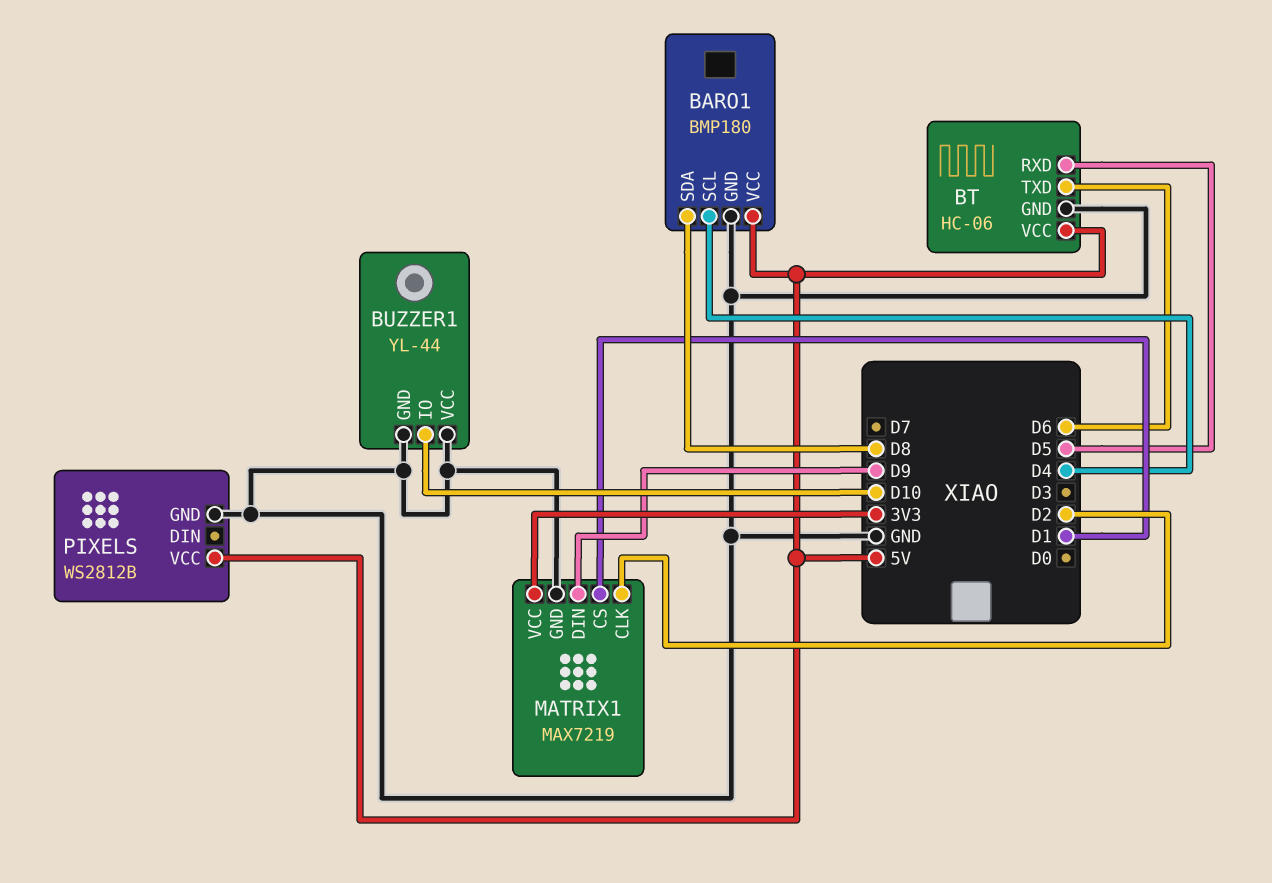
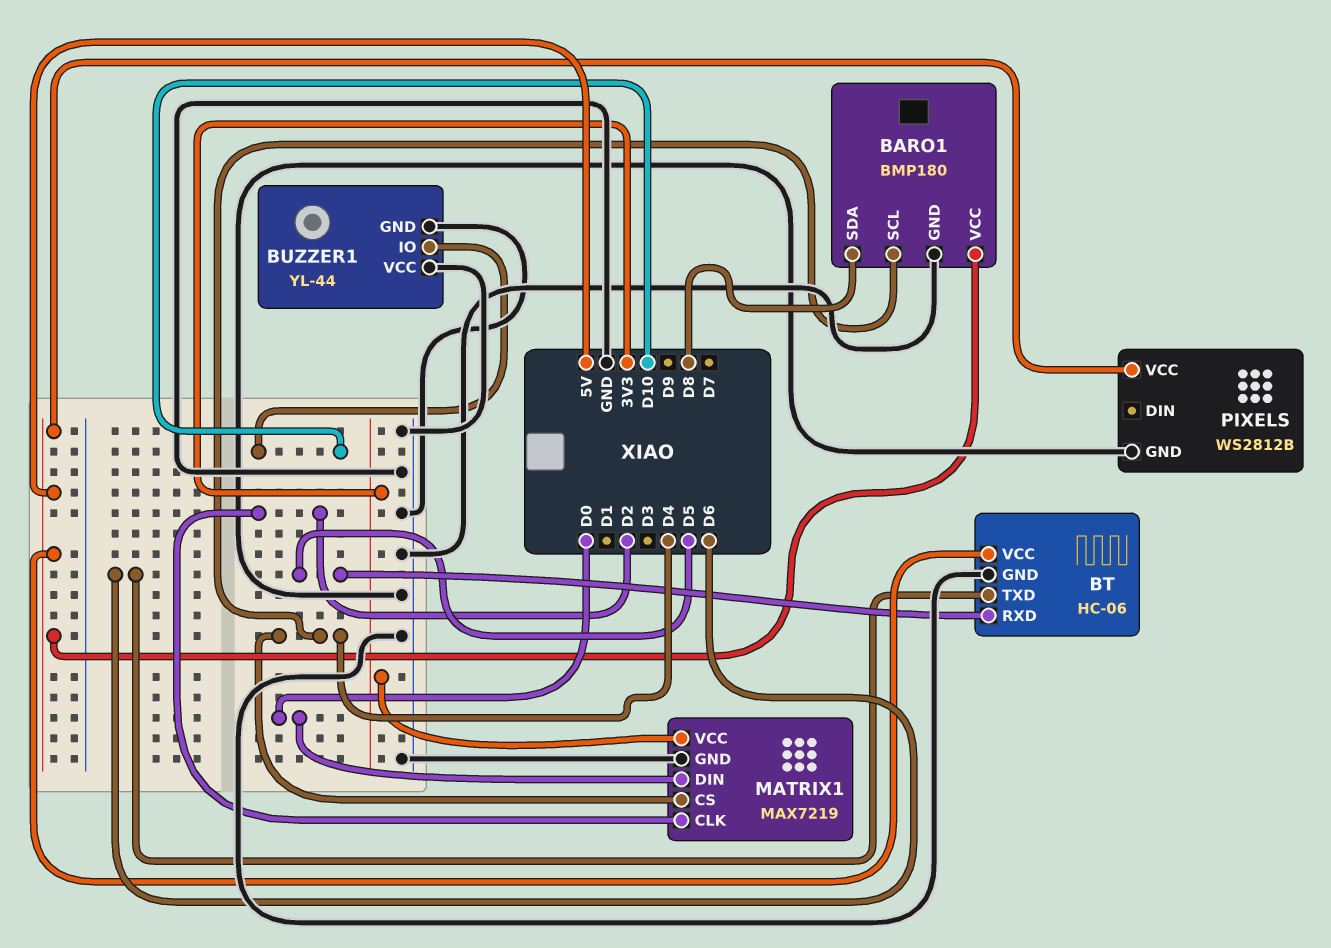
MATRIX1 pin CS: D1 -> D4
MATRIX1 pin DIN: D9 -> D0

